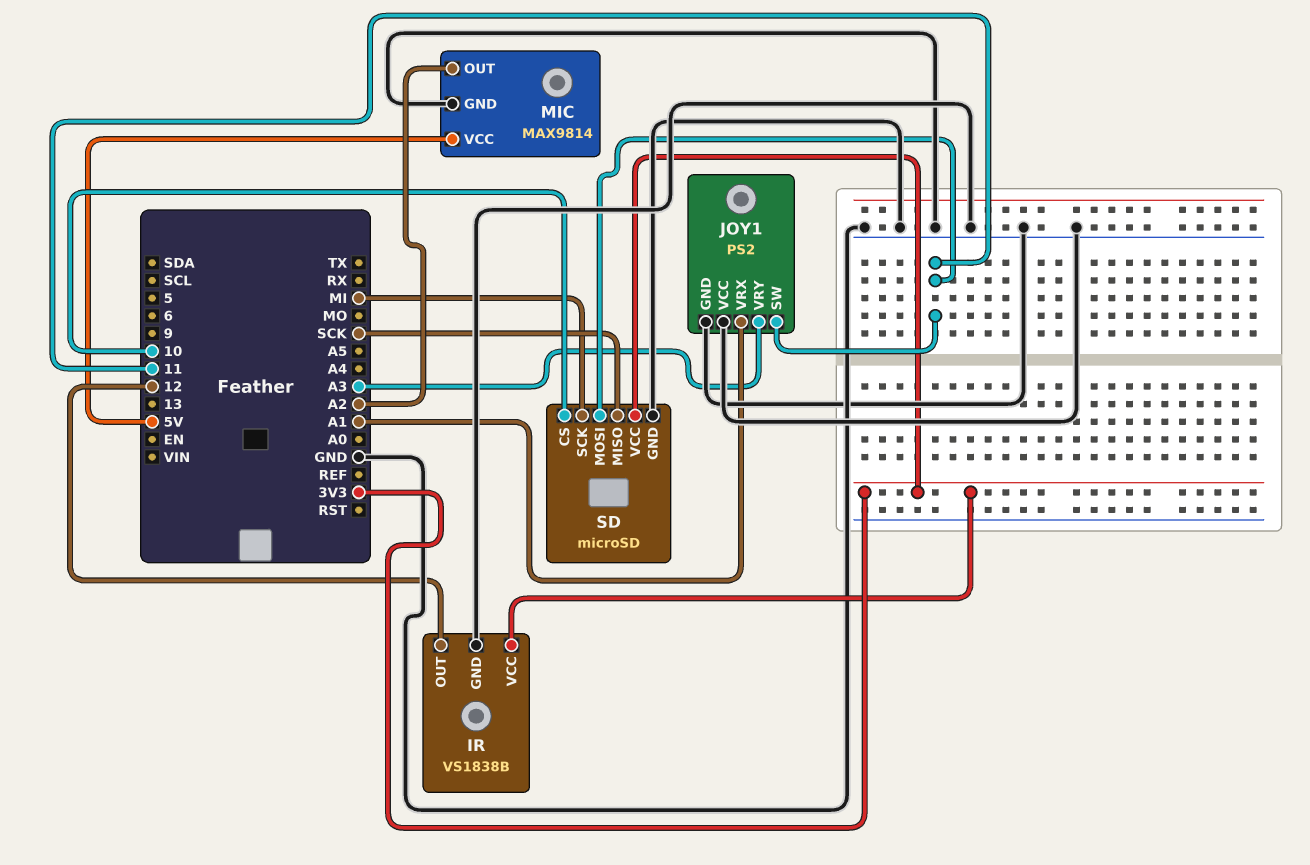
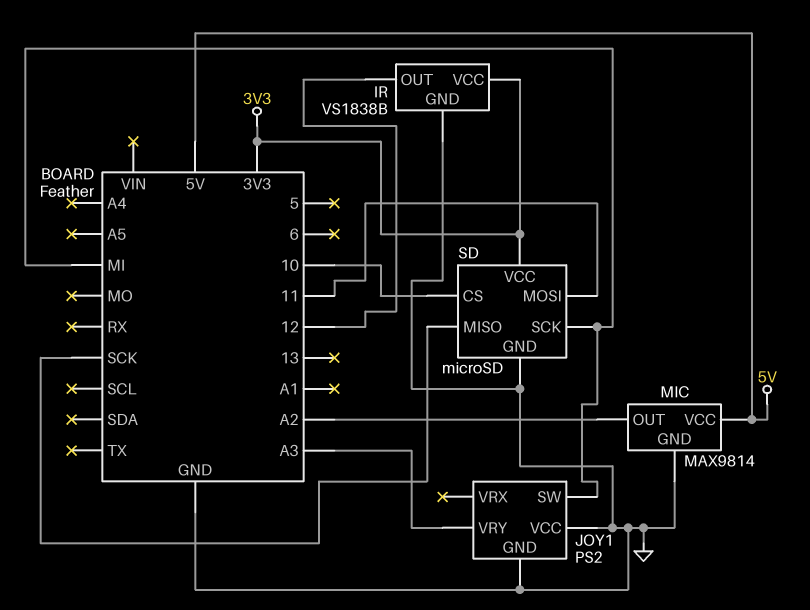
JOY1 pin SW: 11 -> MI
JOY1 pin VRX: A1 -> none

